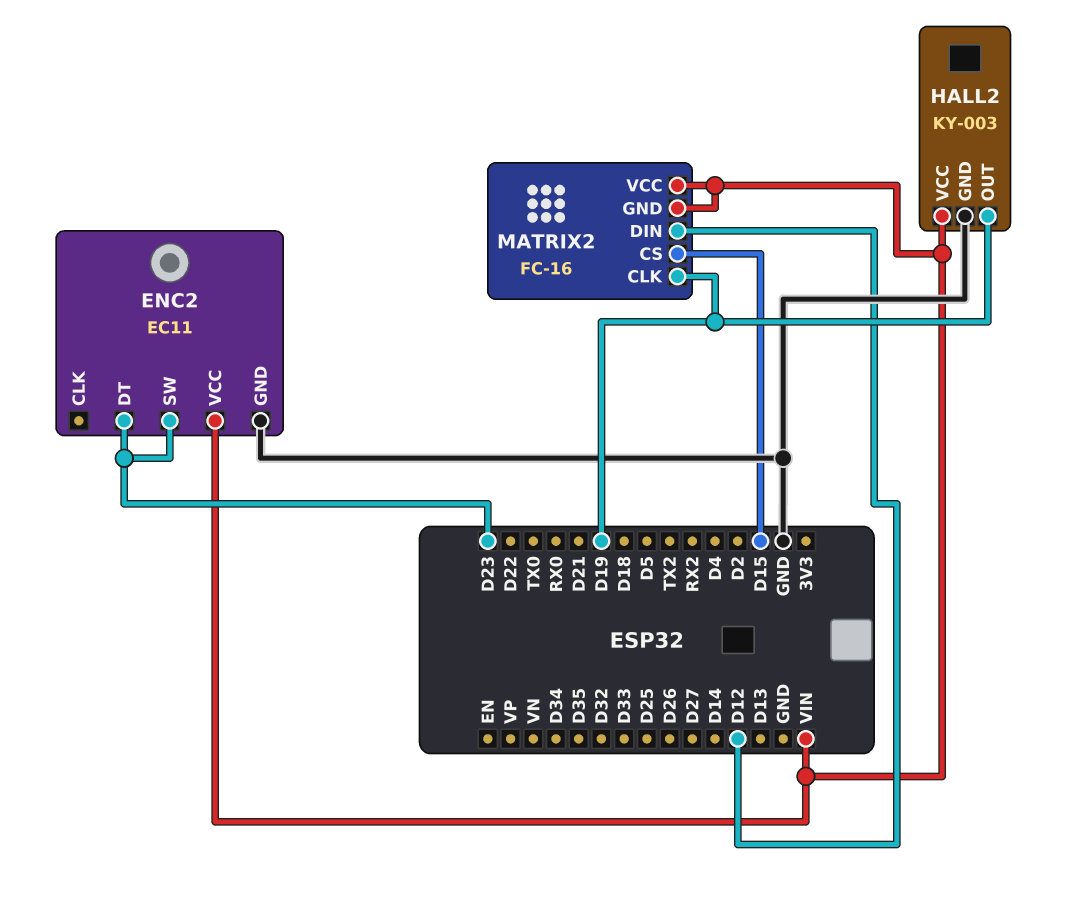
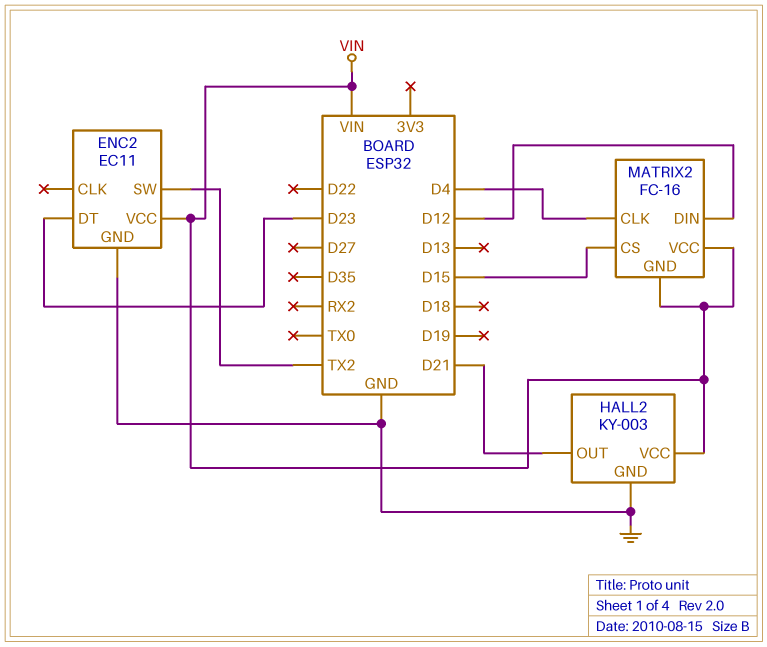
ENC2 pin SW: D23 -> TX2
HALL2 pin OUT: D19 -> D21
MATRIX2 pin CLK: D19 -> D4

